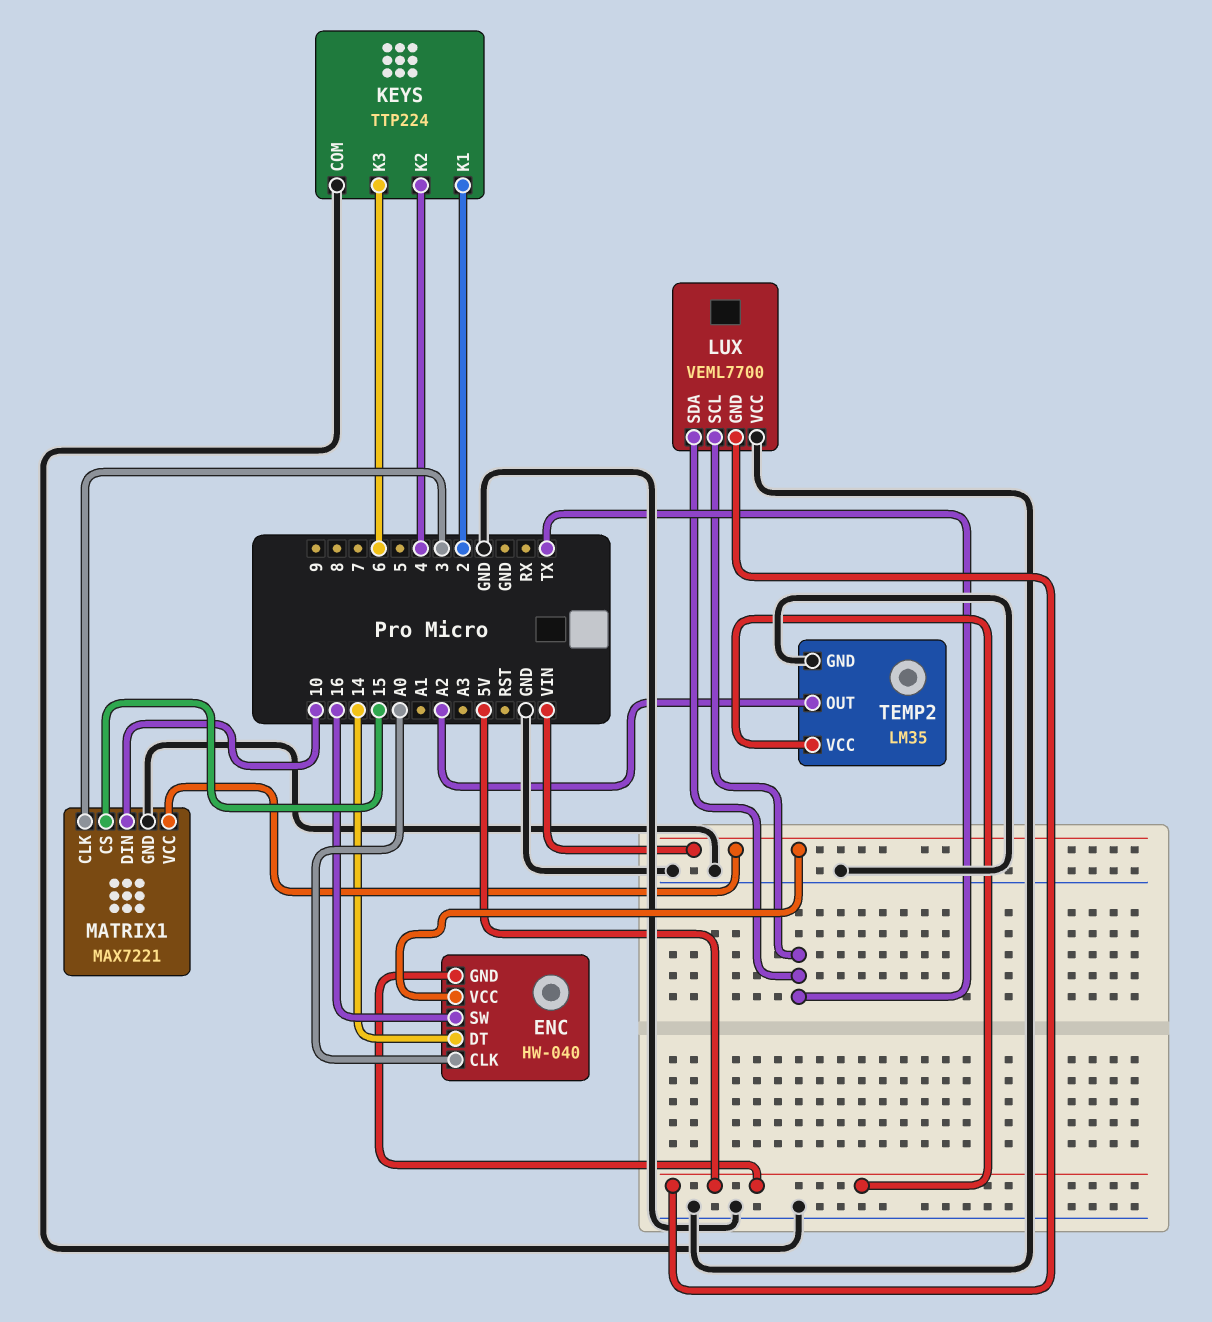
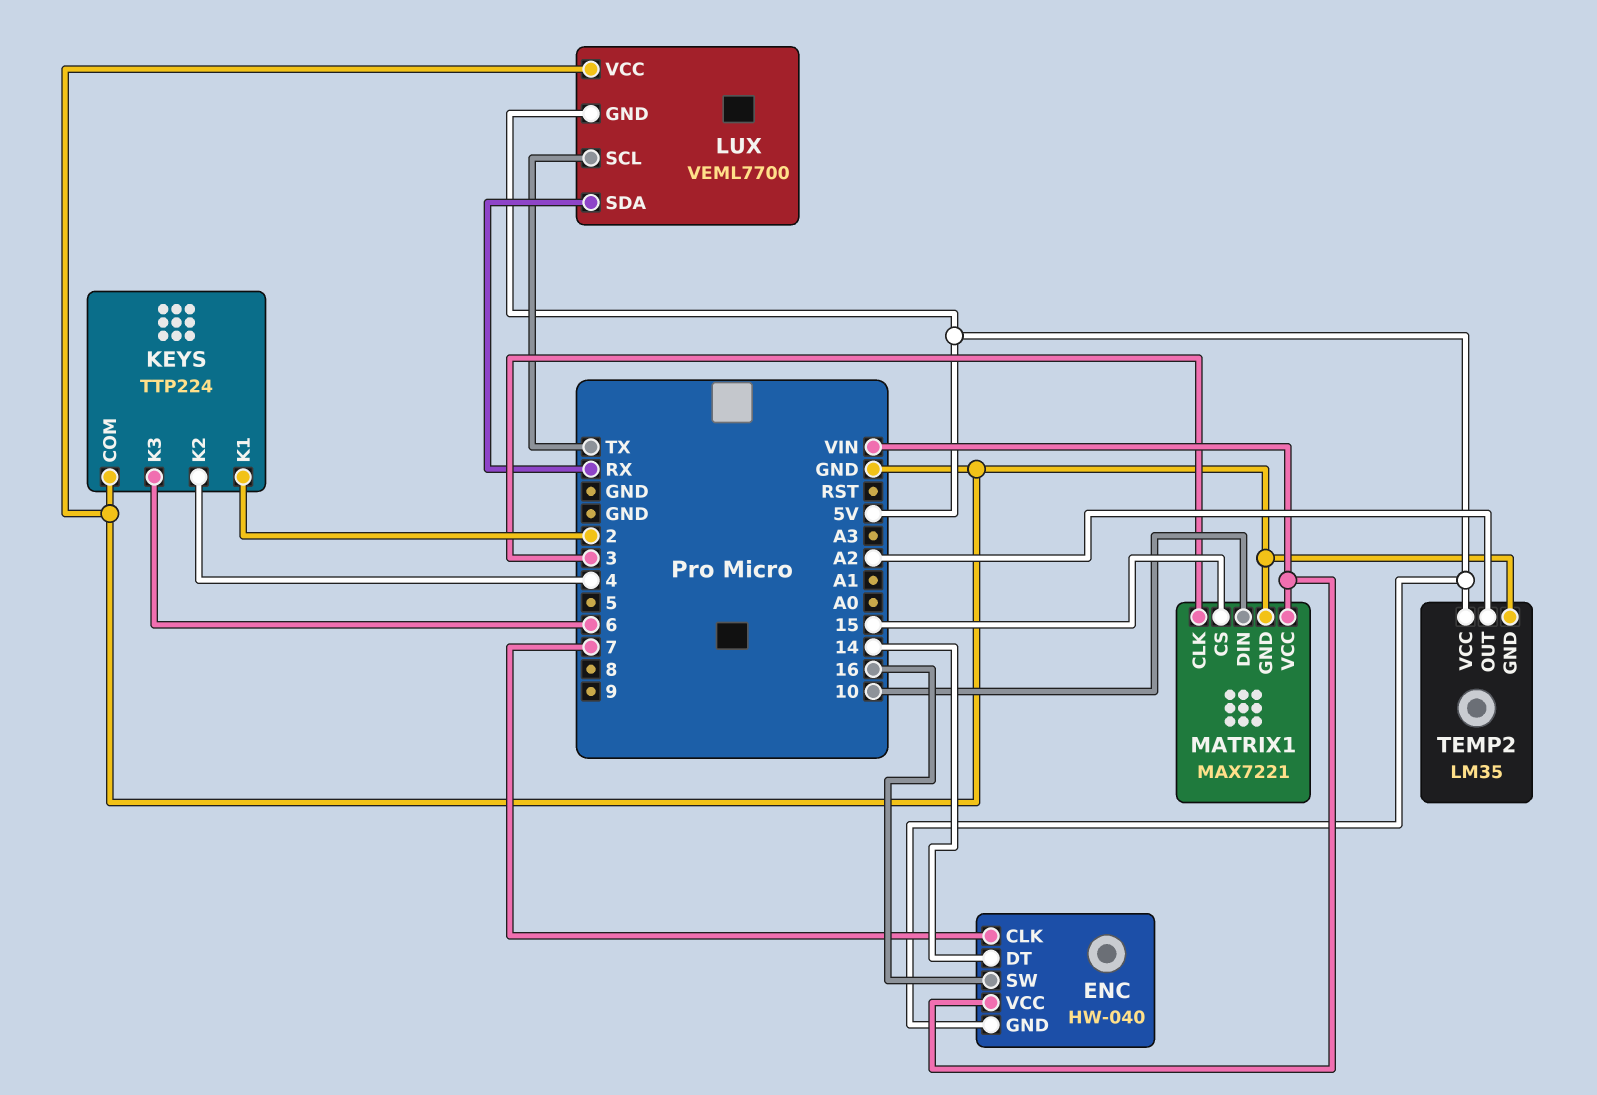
ENC pin CLK: A0 -> 7
LUX pin SDA: TX -> RX

